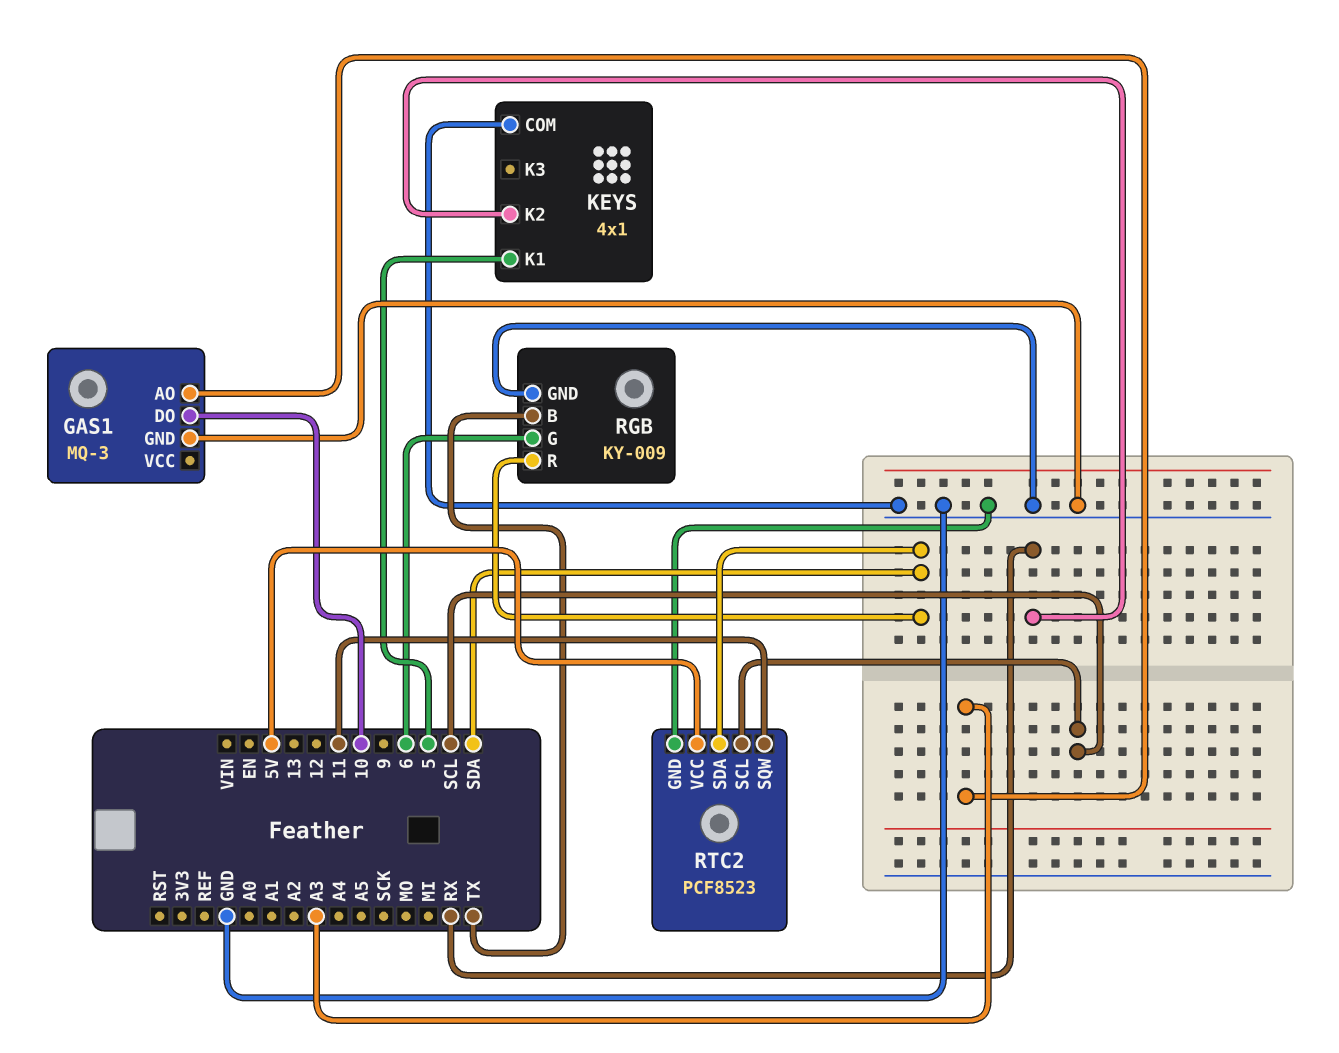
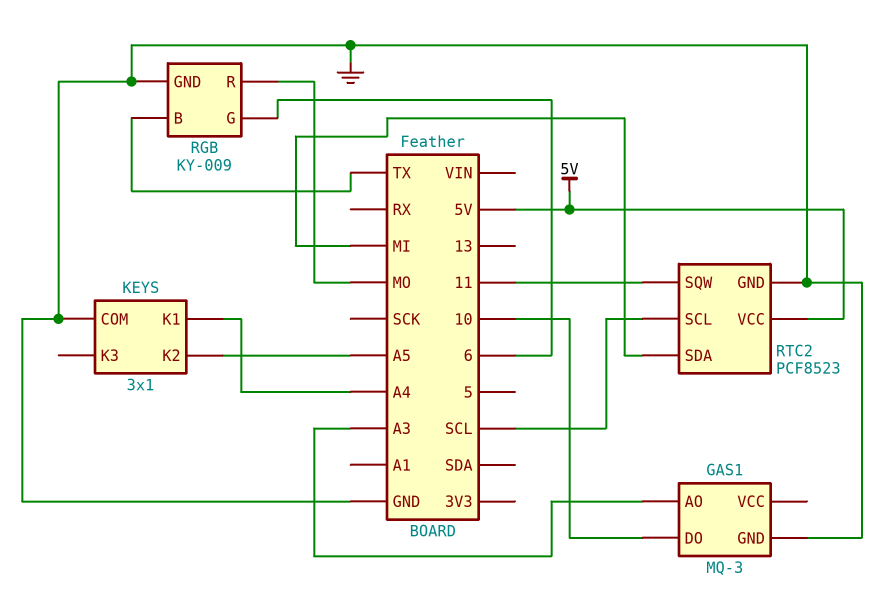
KEYS: 4x1 -> 3x1
KEYS pin K1: 5 -> A4
KEYS pin K2: RX -> A5
RGB pin R: SDA -> MO
RTC2 pin SDA: SDA -> MI

